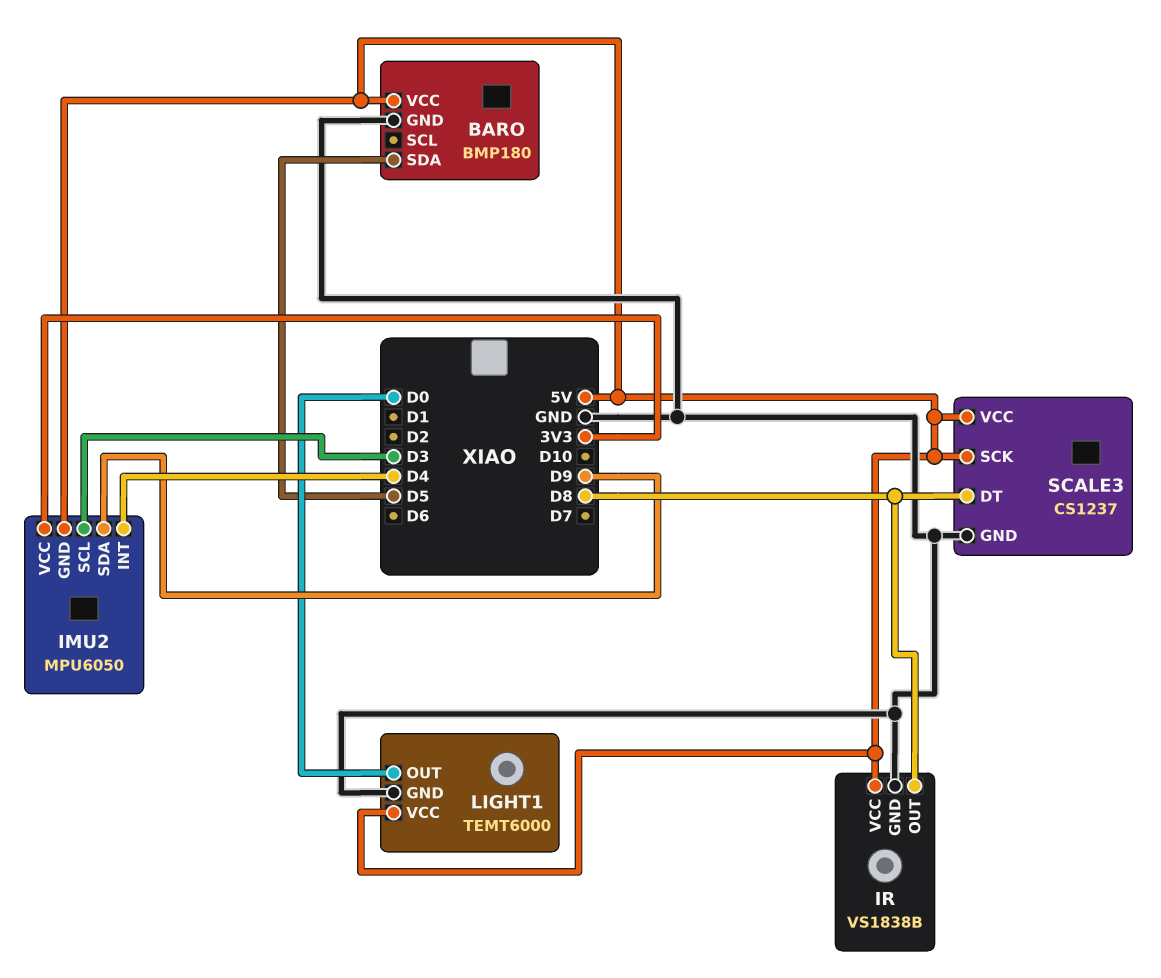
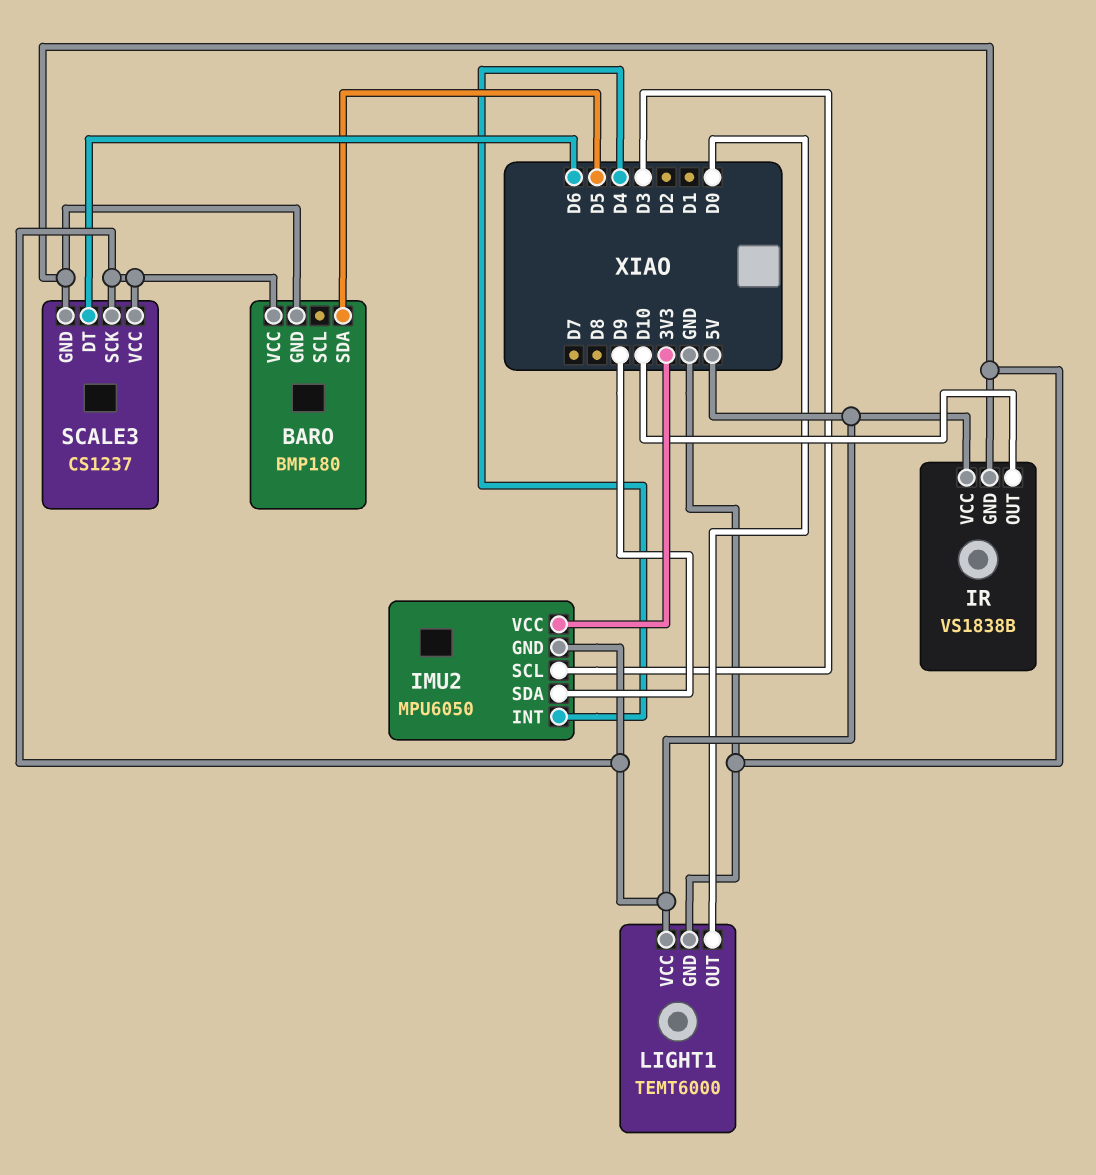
IR pin OUT: D8 -> D10
SCALE3 pin DT: D8 -> D6

